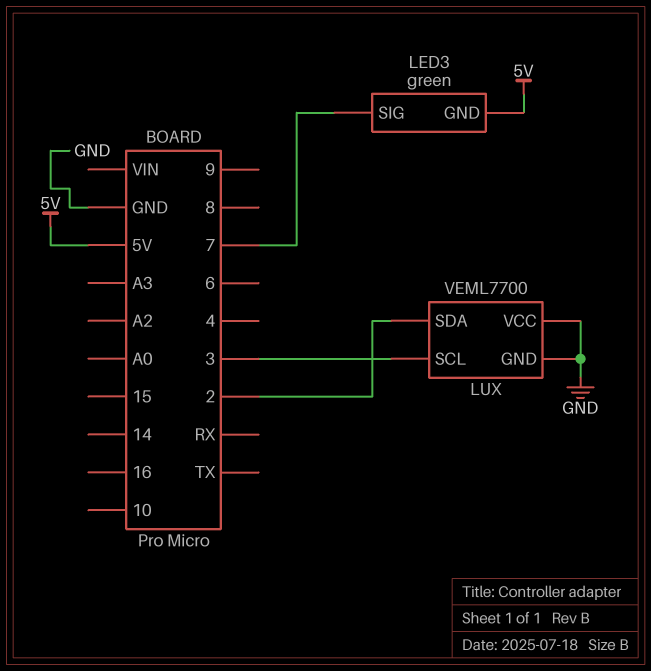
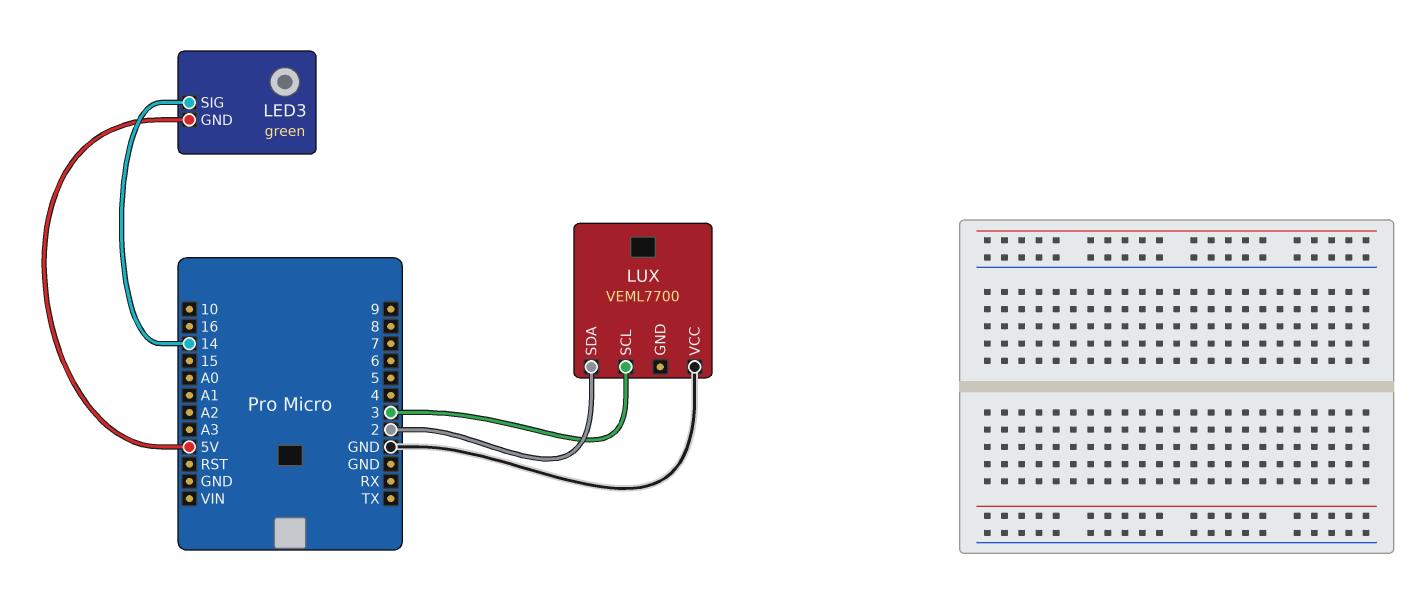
LED3 pin SIG: 7 -> 14
LUX pin GND: GND -> none

